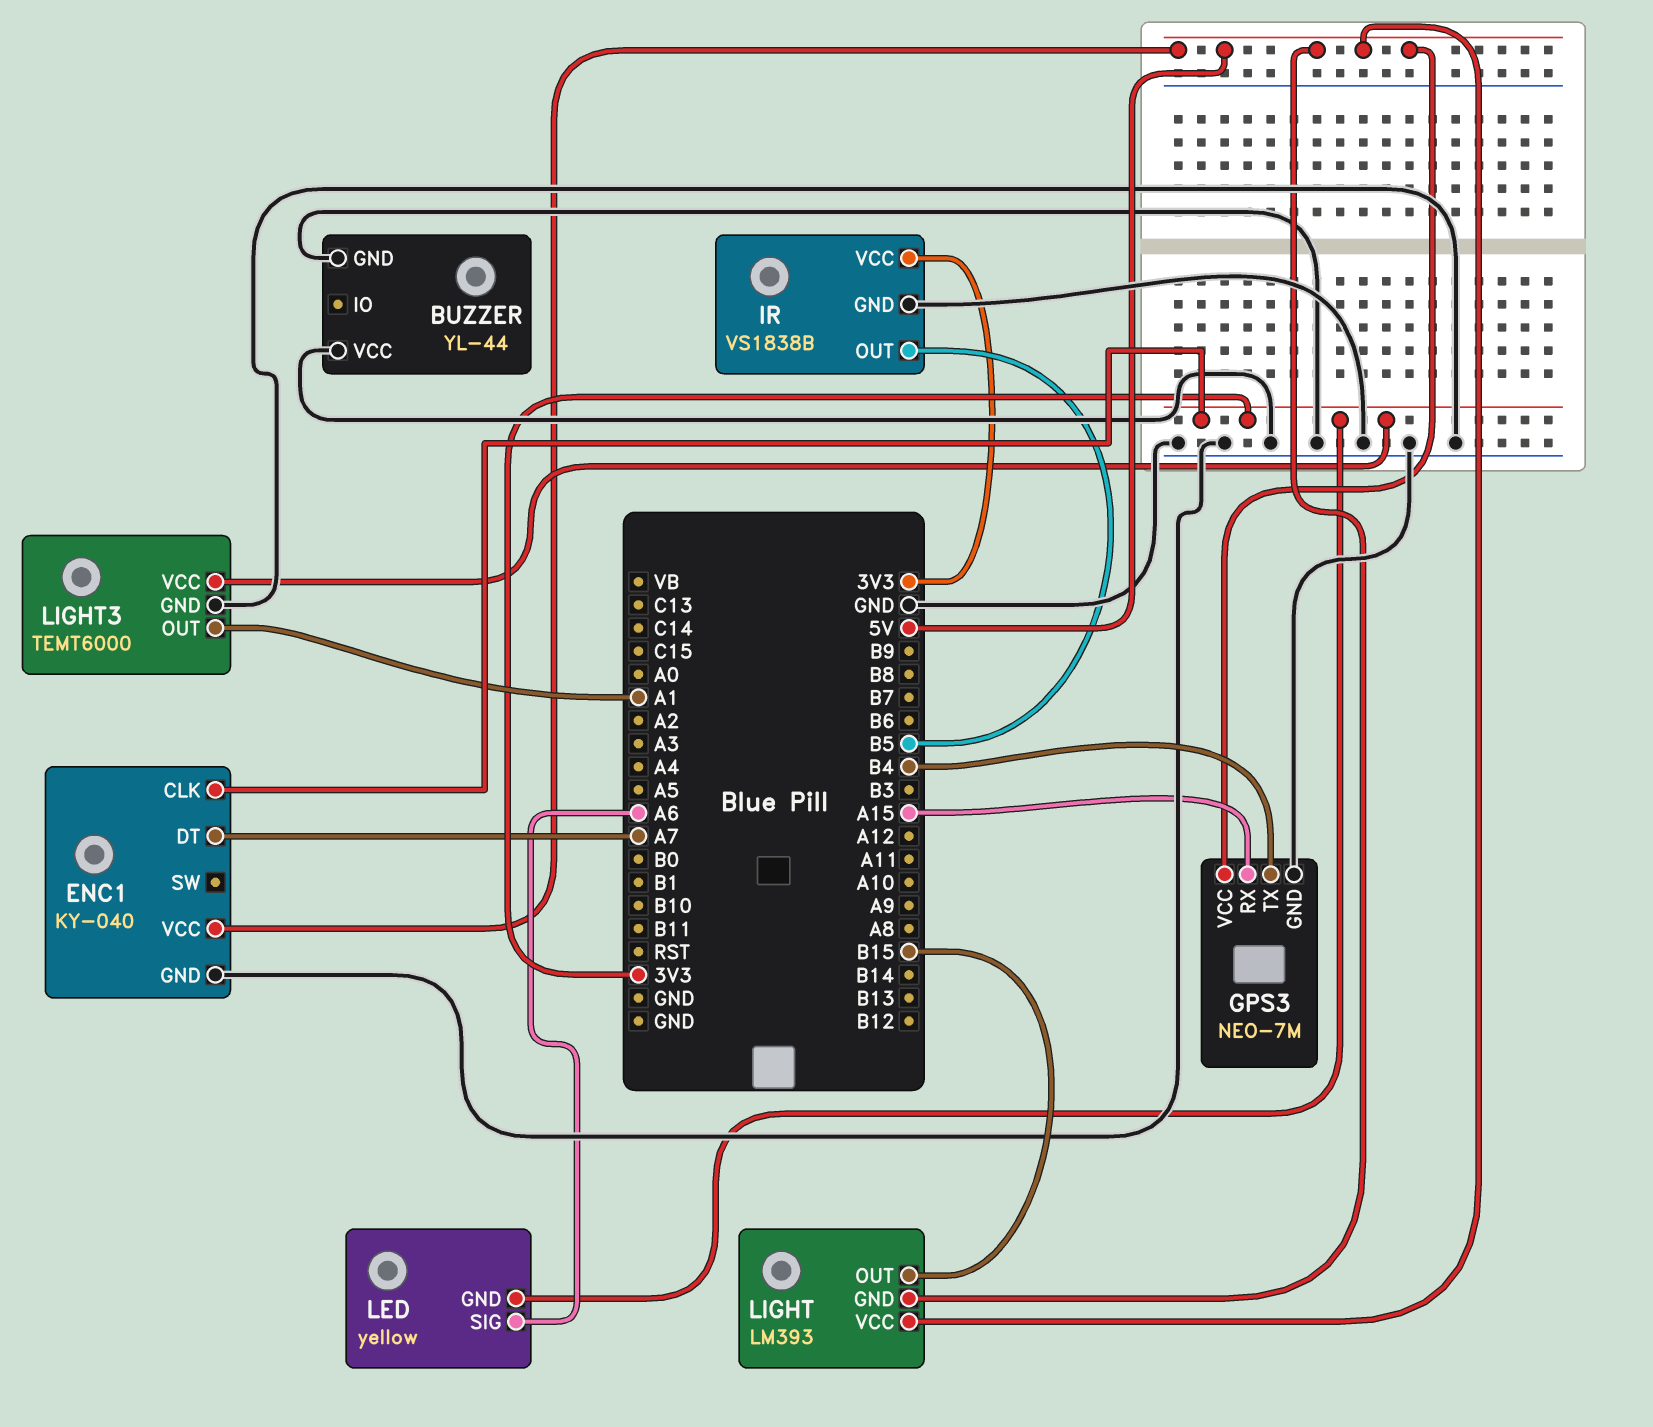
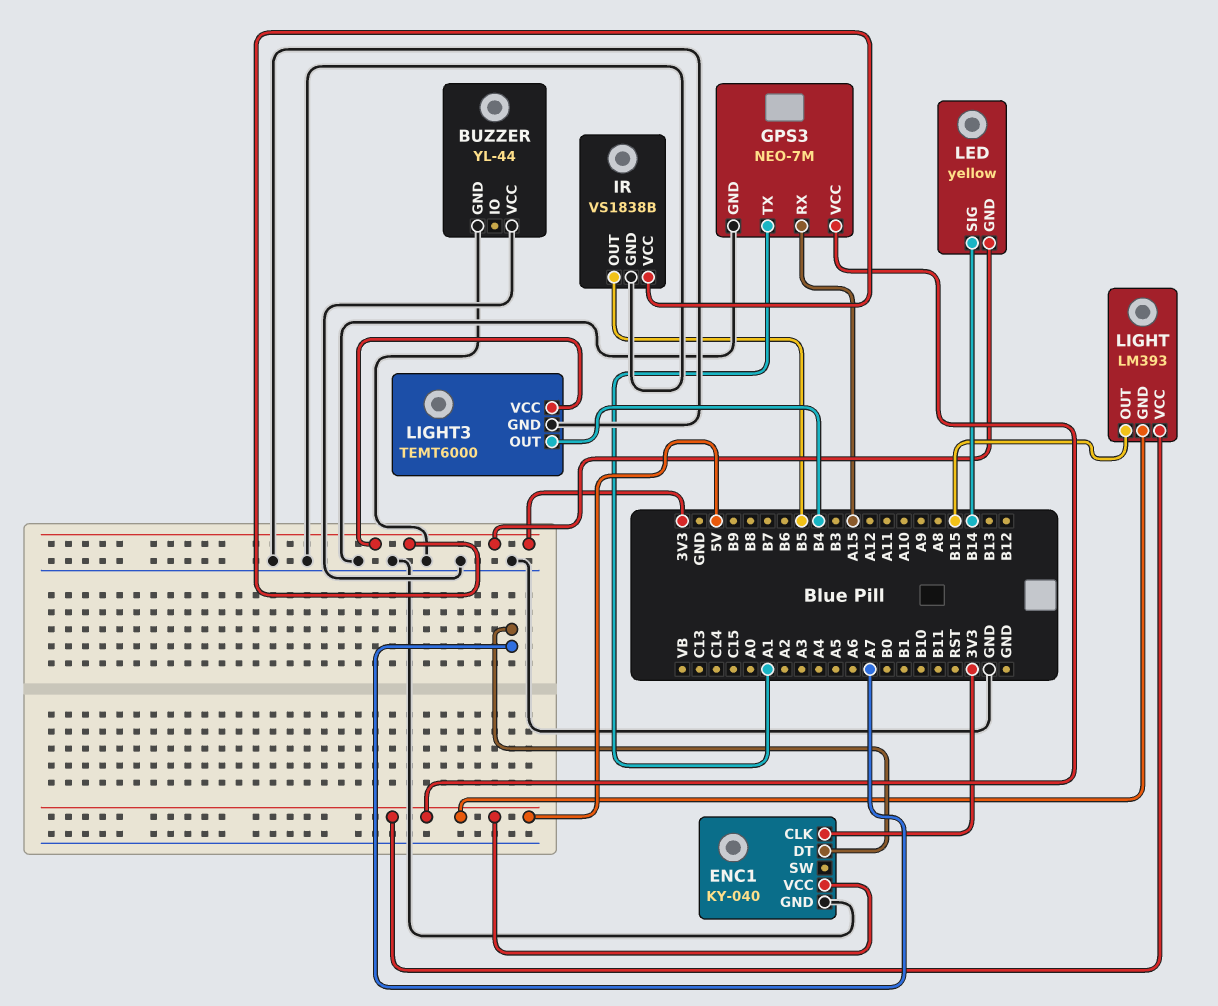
GPS3 pin TX: B4 -> A1
LED pin SIG: A6 -> B14
LIGHT3 pin OUT: A1 -> B4

